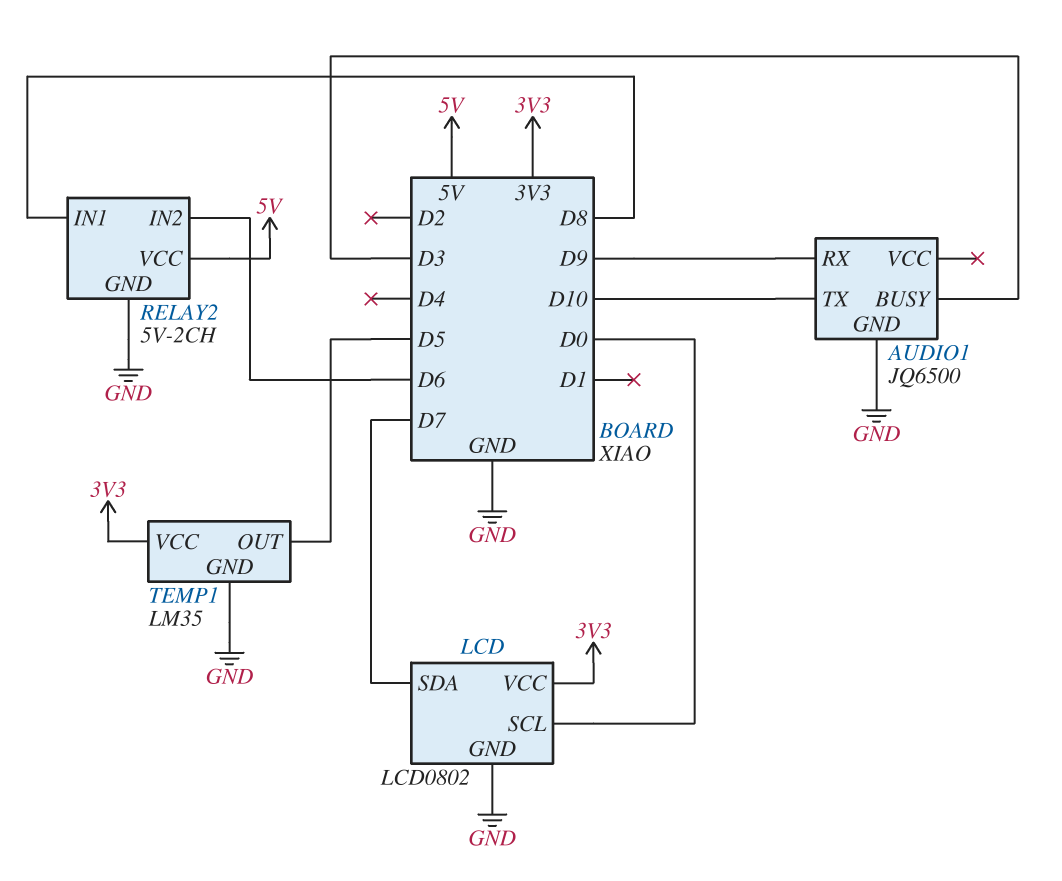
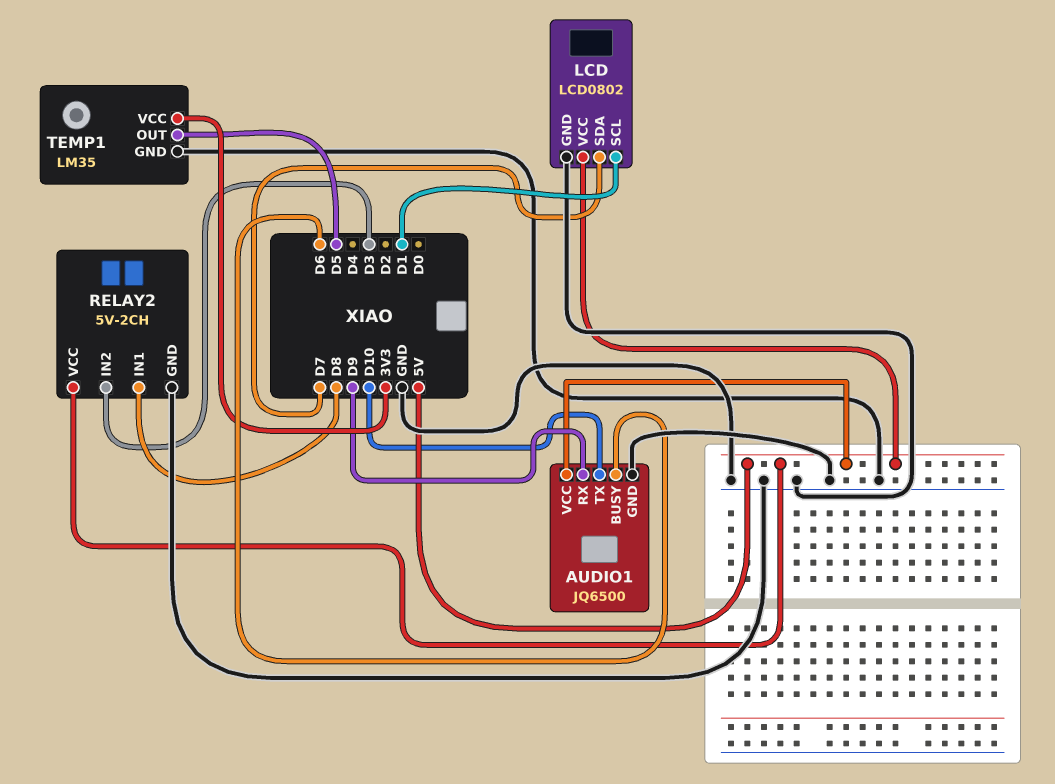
AUDIO1 pin BUSY: D3 -> D6
AUDIO1 pin VCC: none -> 5V
LCD pin SCL: D0 -> D1
LCD pin VCC: 3V3 -> 5V
RELAY2 pin IN2: D6 -> D3

